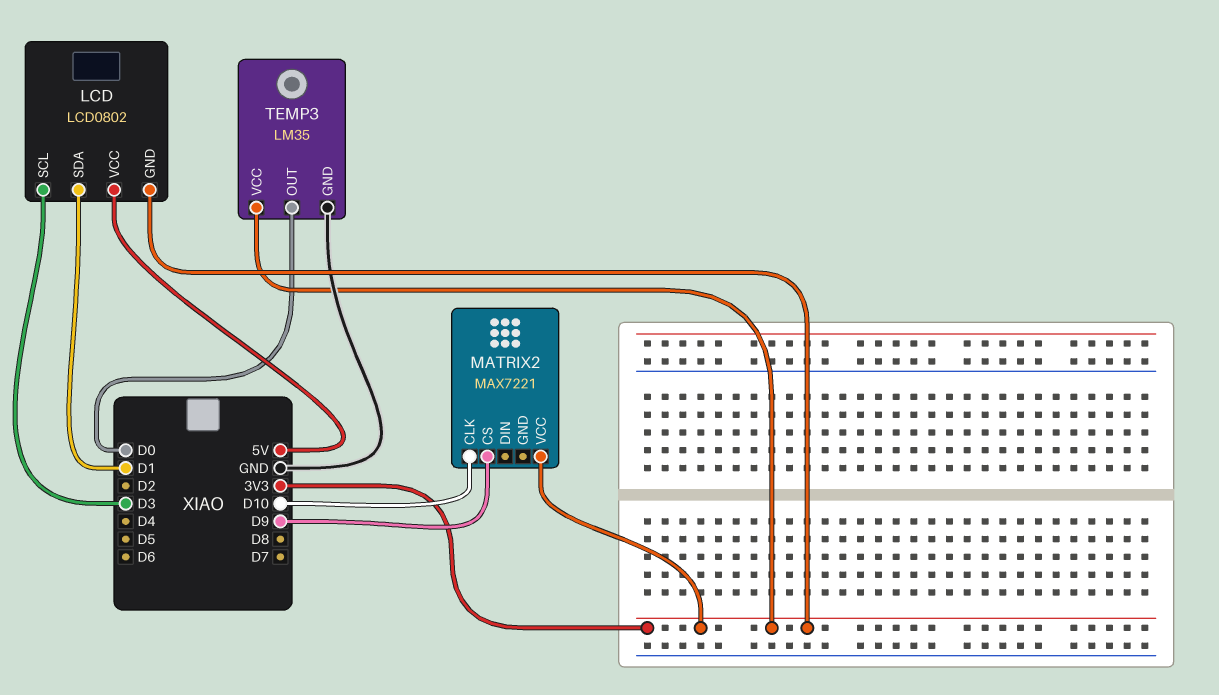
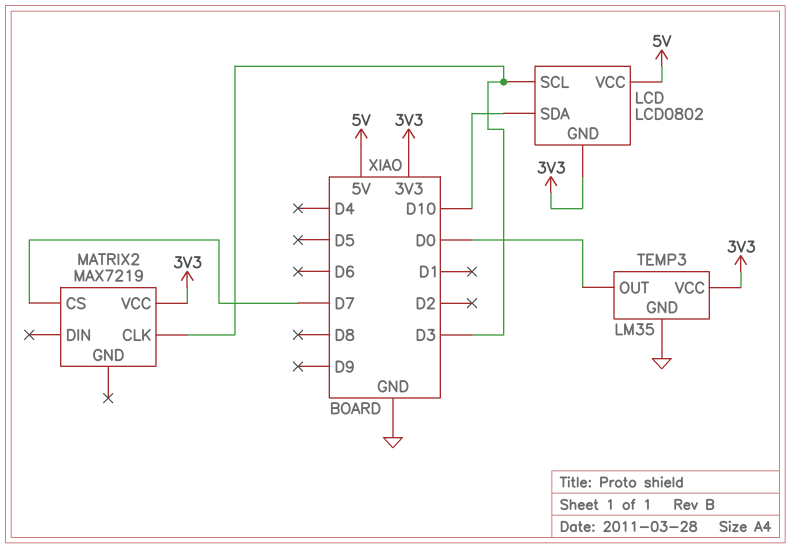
LCD pin SDA: D1 -> D10
MATRIX2: MAX7221 -> MAX7219
MATRIX2 pin CLK: D10 -> D3
MATRIX2 pin CS: D9 -> D7

